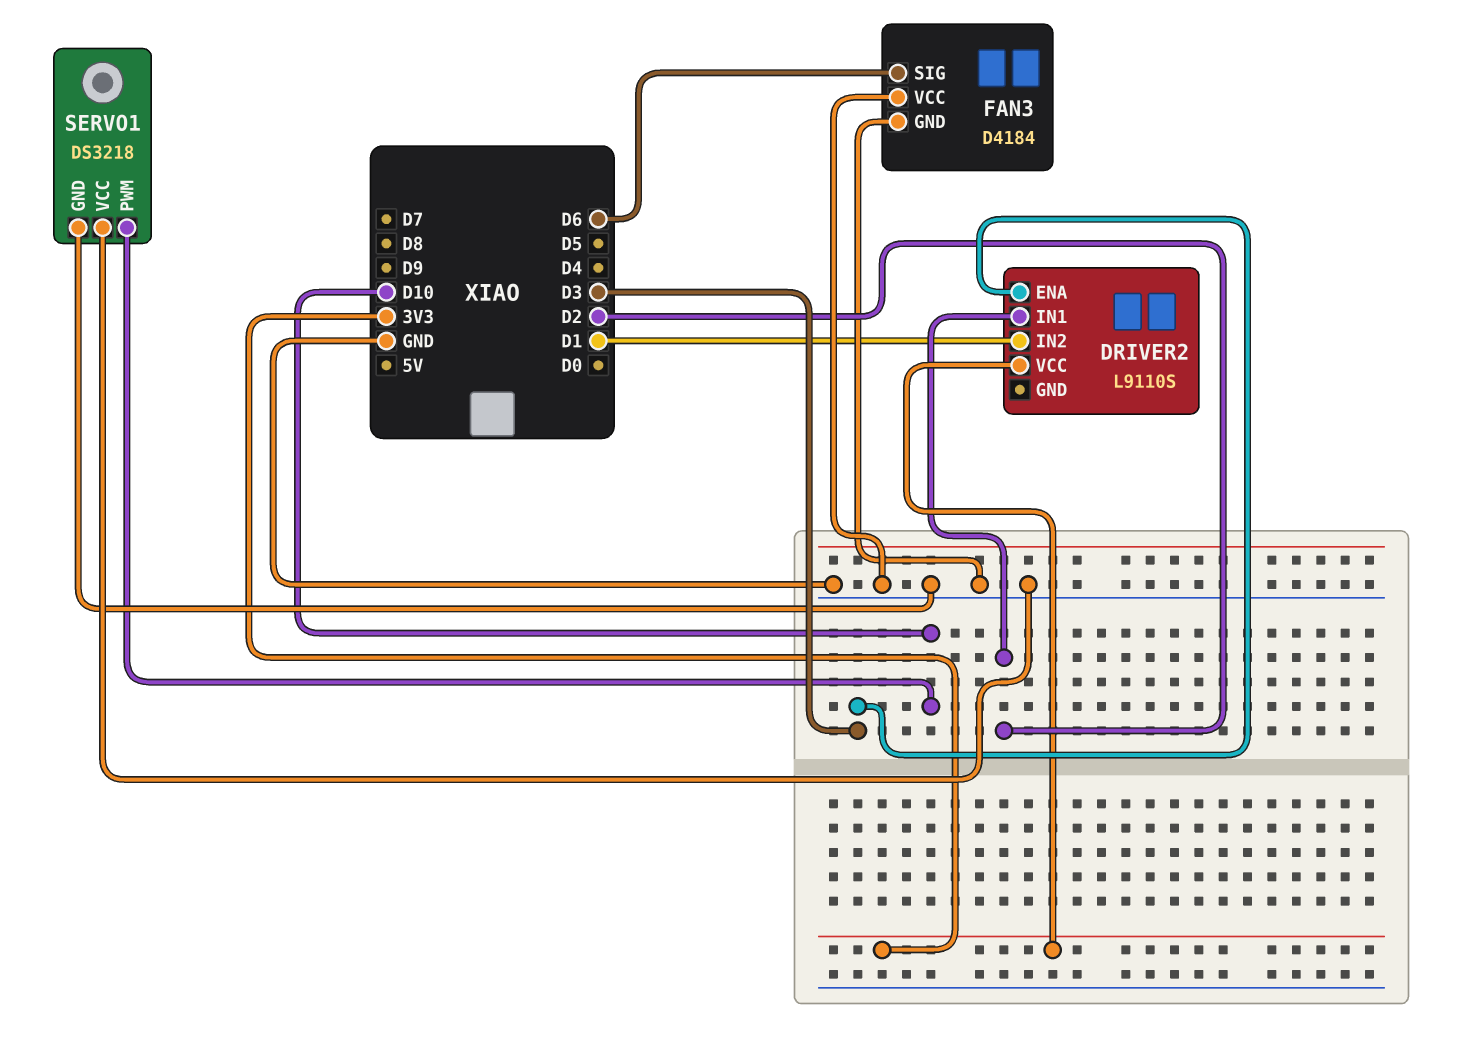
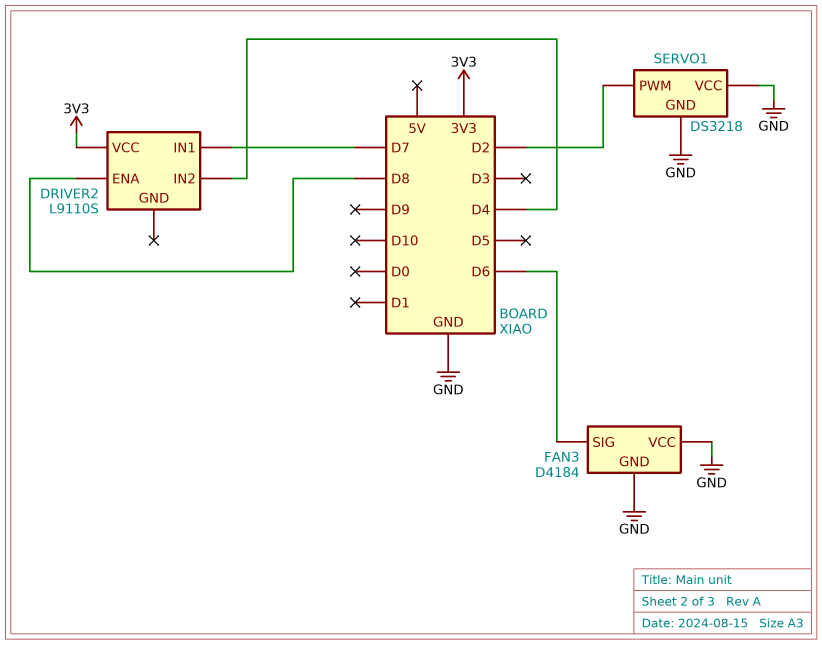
DRIVER2 pin ENA: D3 -> D8
DRIVER2 pin IN1: D2 -> D7
DRIVER2 pin IN2: D1 -> D4
SERVO1 pin PWM: D10 -> D2

